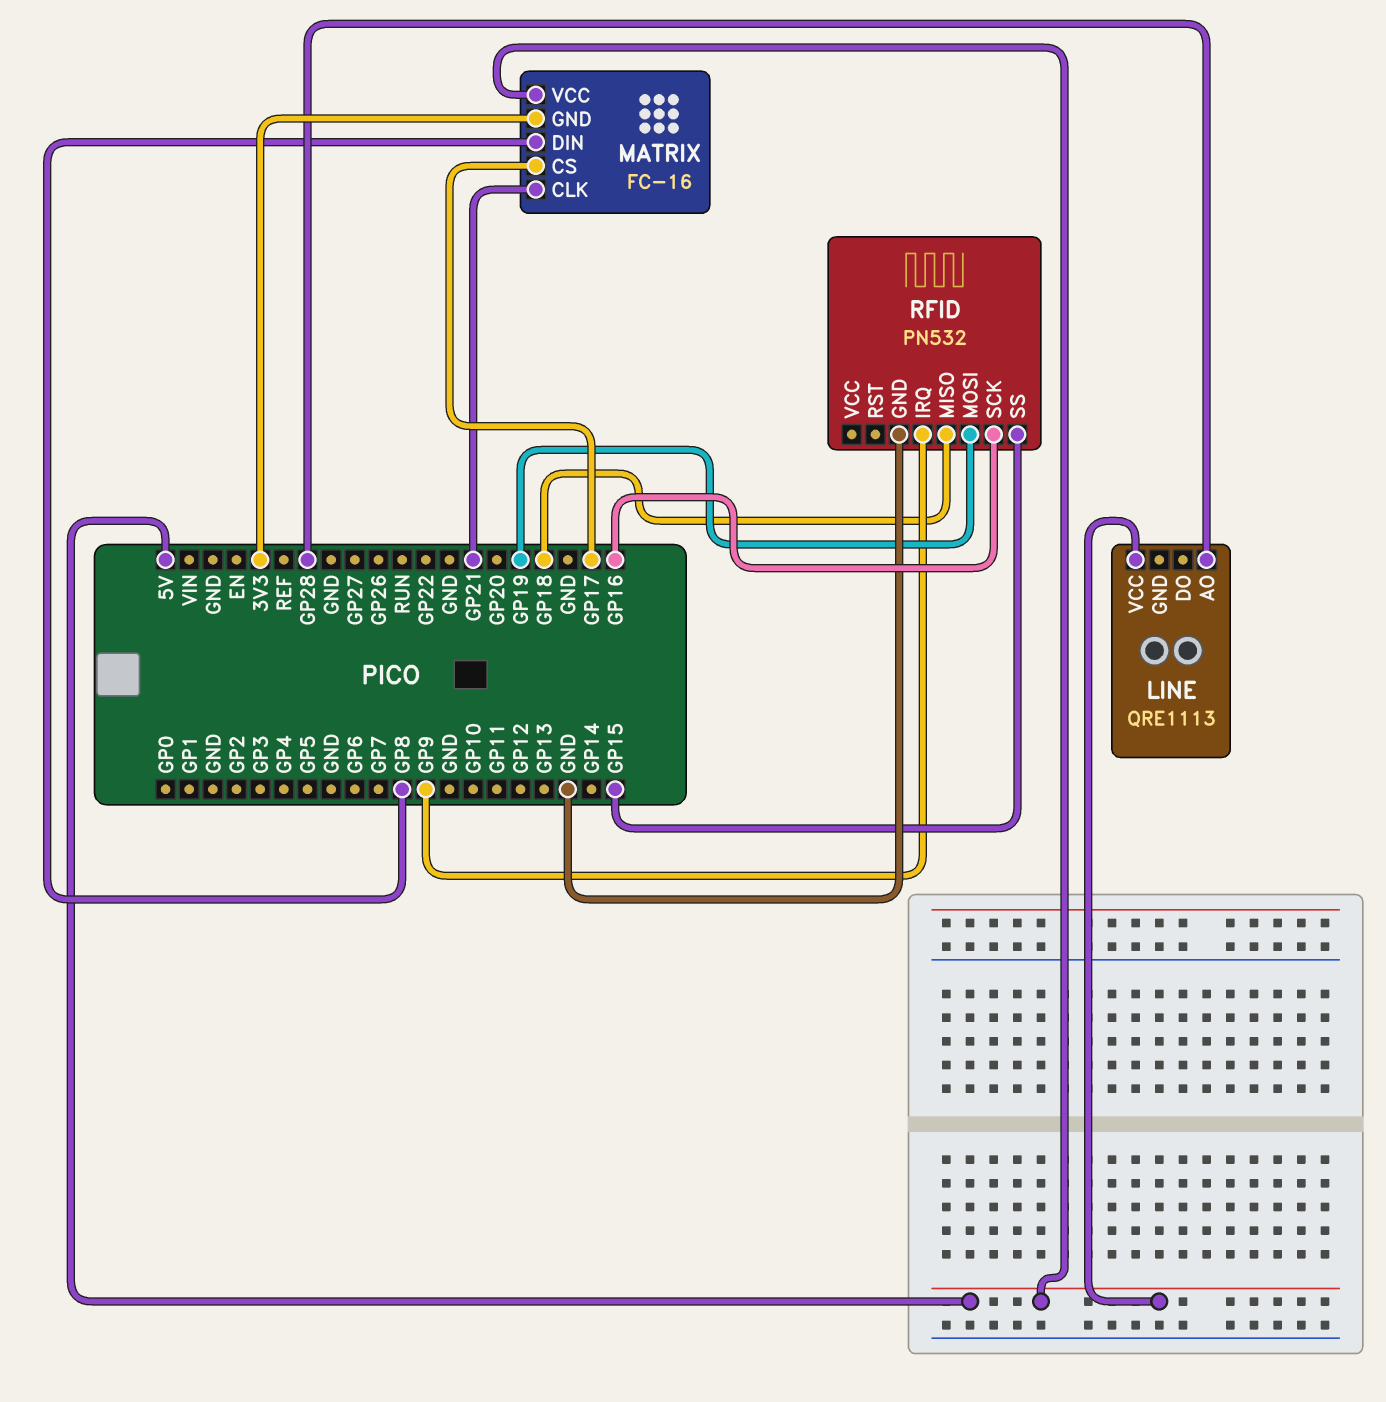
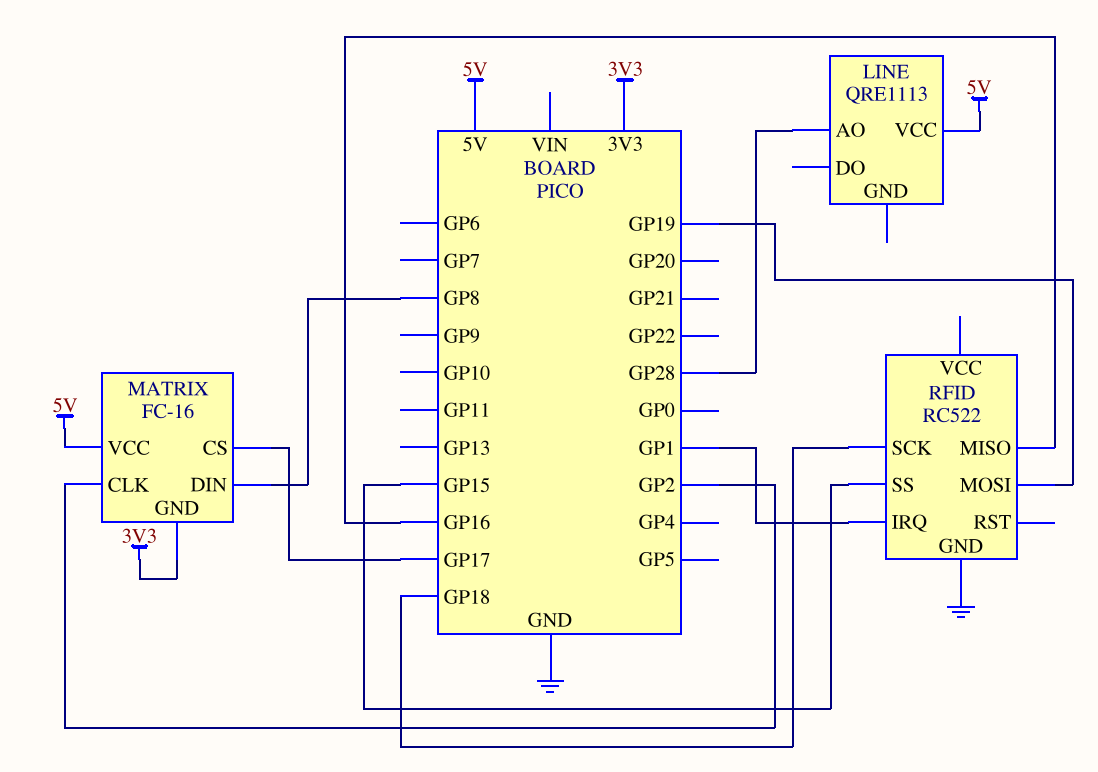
MATRIX pin CLK: GP21 -> GP2
RFID: PN532 -> RC522
RFID pin IRQ: GP9 -> GP1
RFID pin MISO: GP18 -> GP16
RFID pin SCK: GP16 -> GP18

